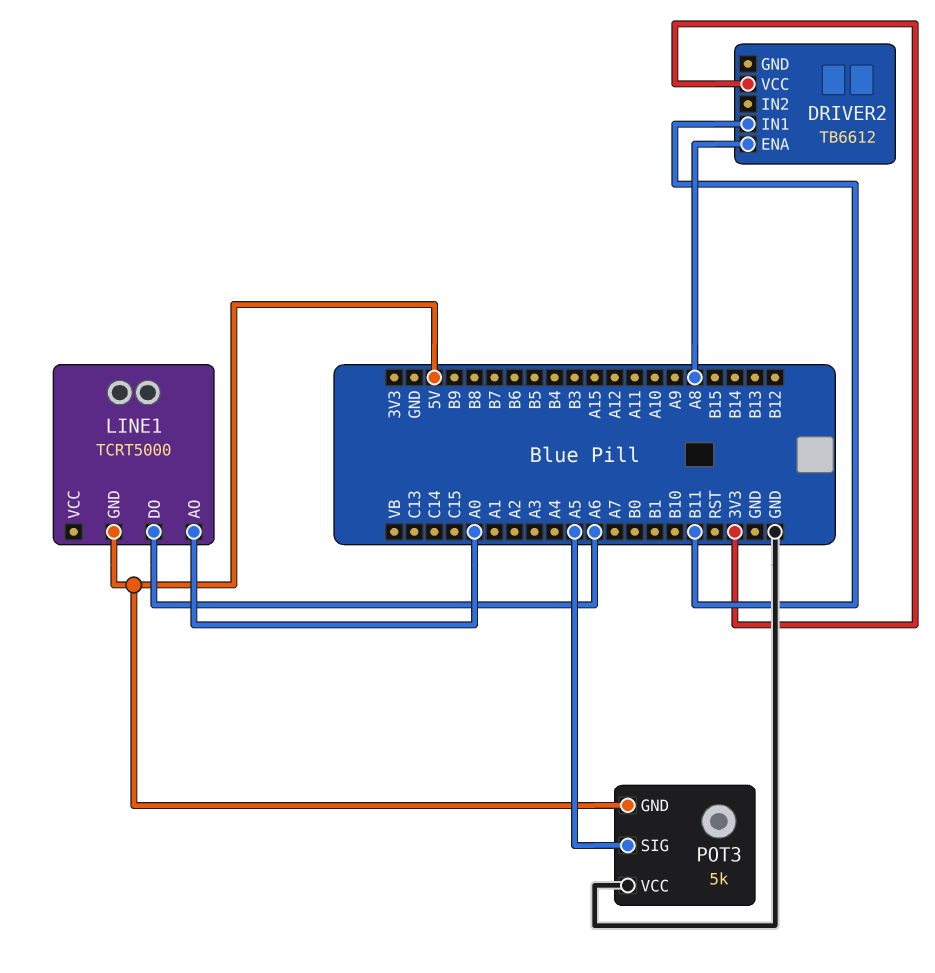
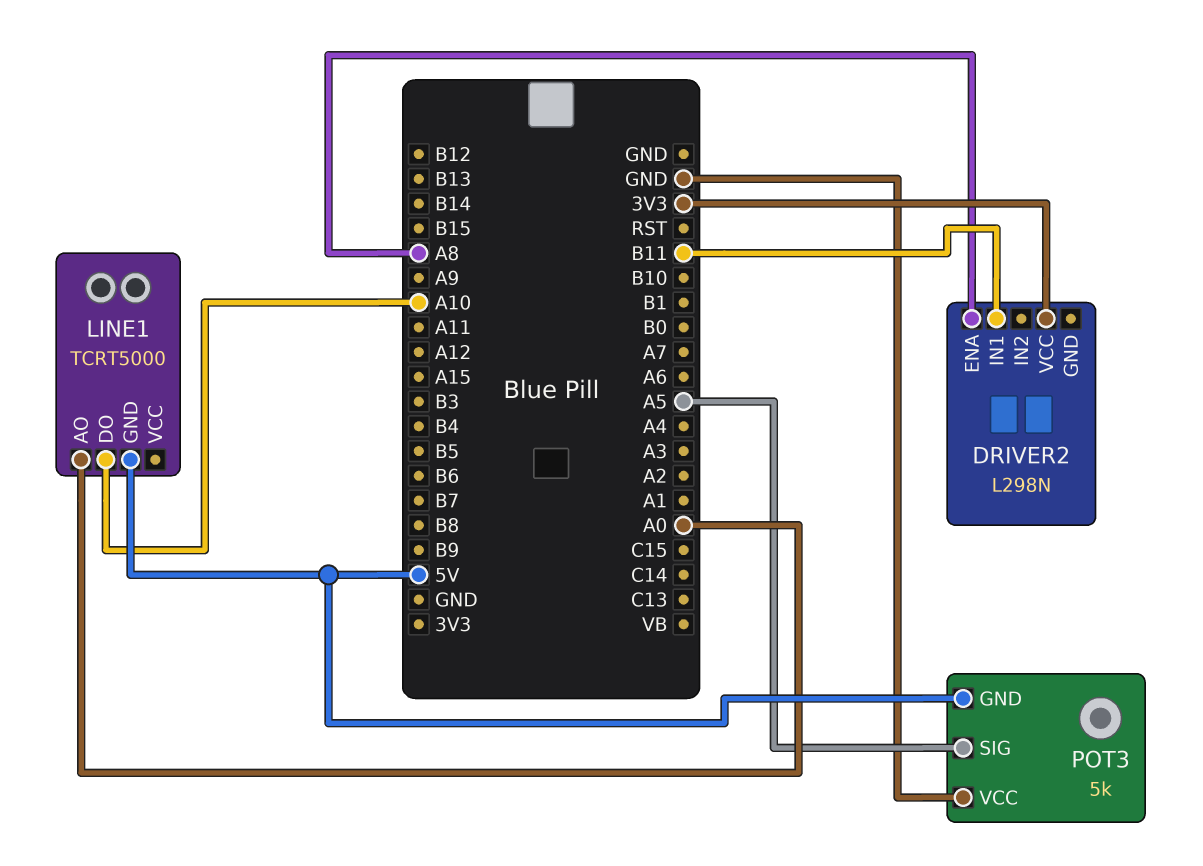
DRIVER2: TB6612 -> L298N
LINE1 pin DO: A6 -> A10

